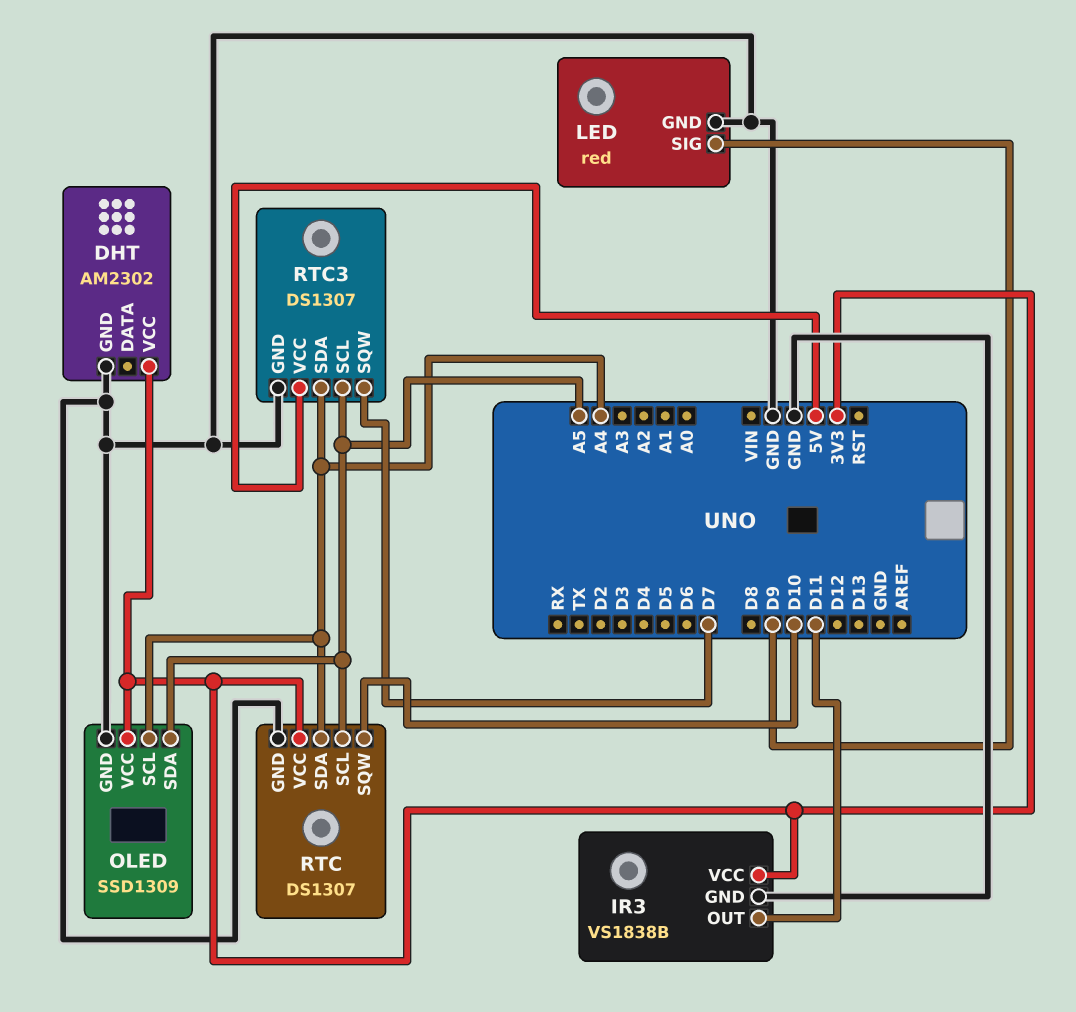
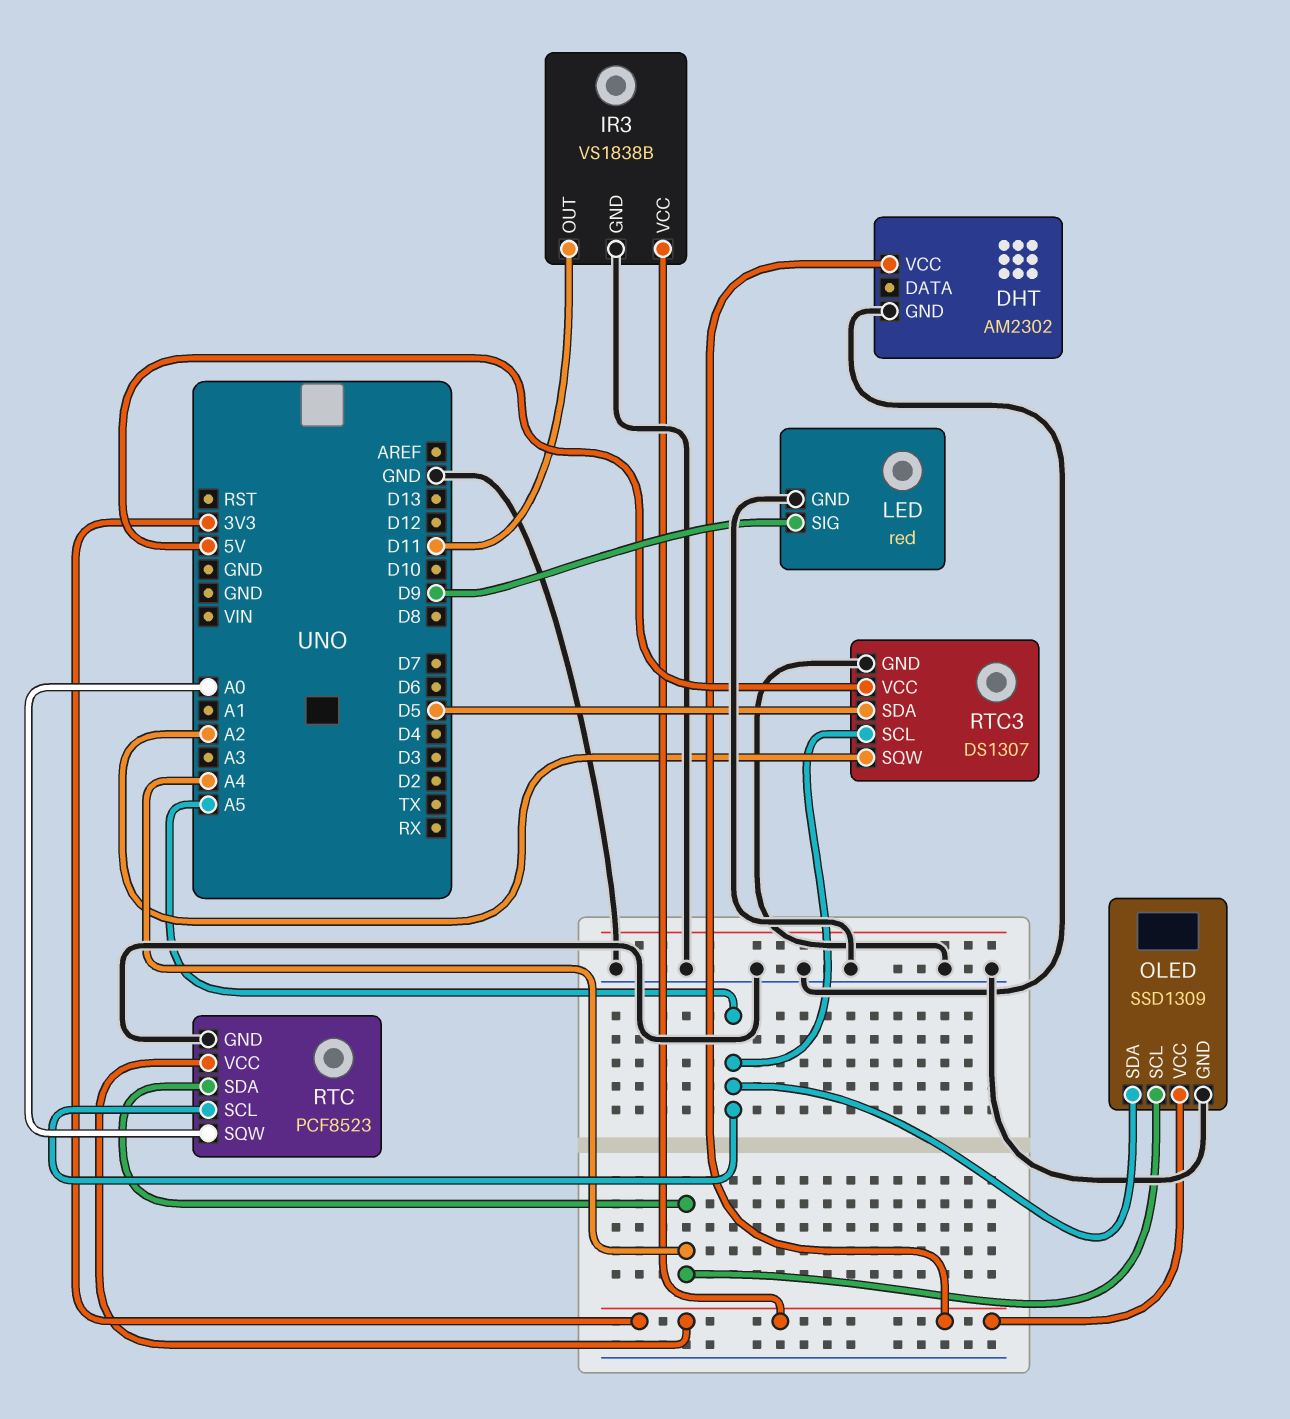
RTC: DS1307 -> PCF8523
RTC pin SQW: D10 -> A0
RTC3 pin SDA: A4 -> D5
RTC3 pin SQW: D7 -> A2

